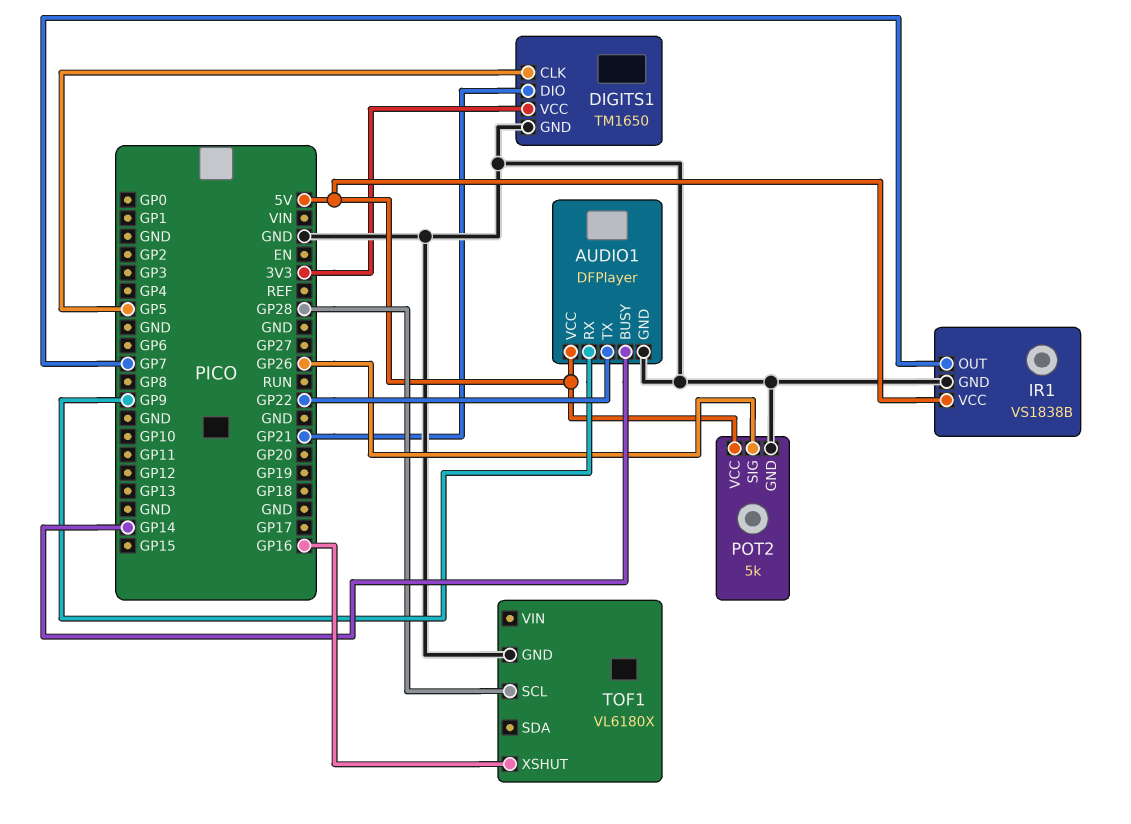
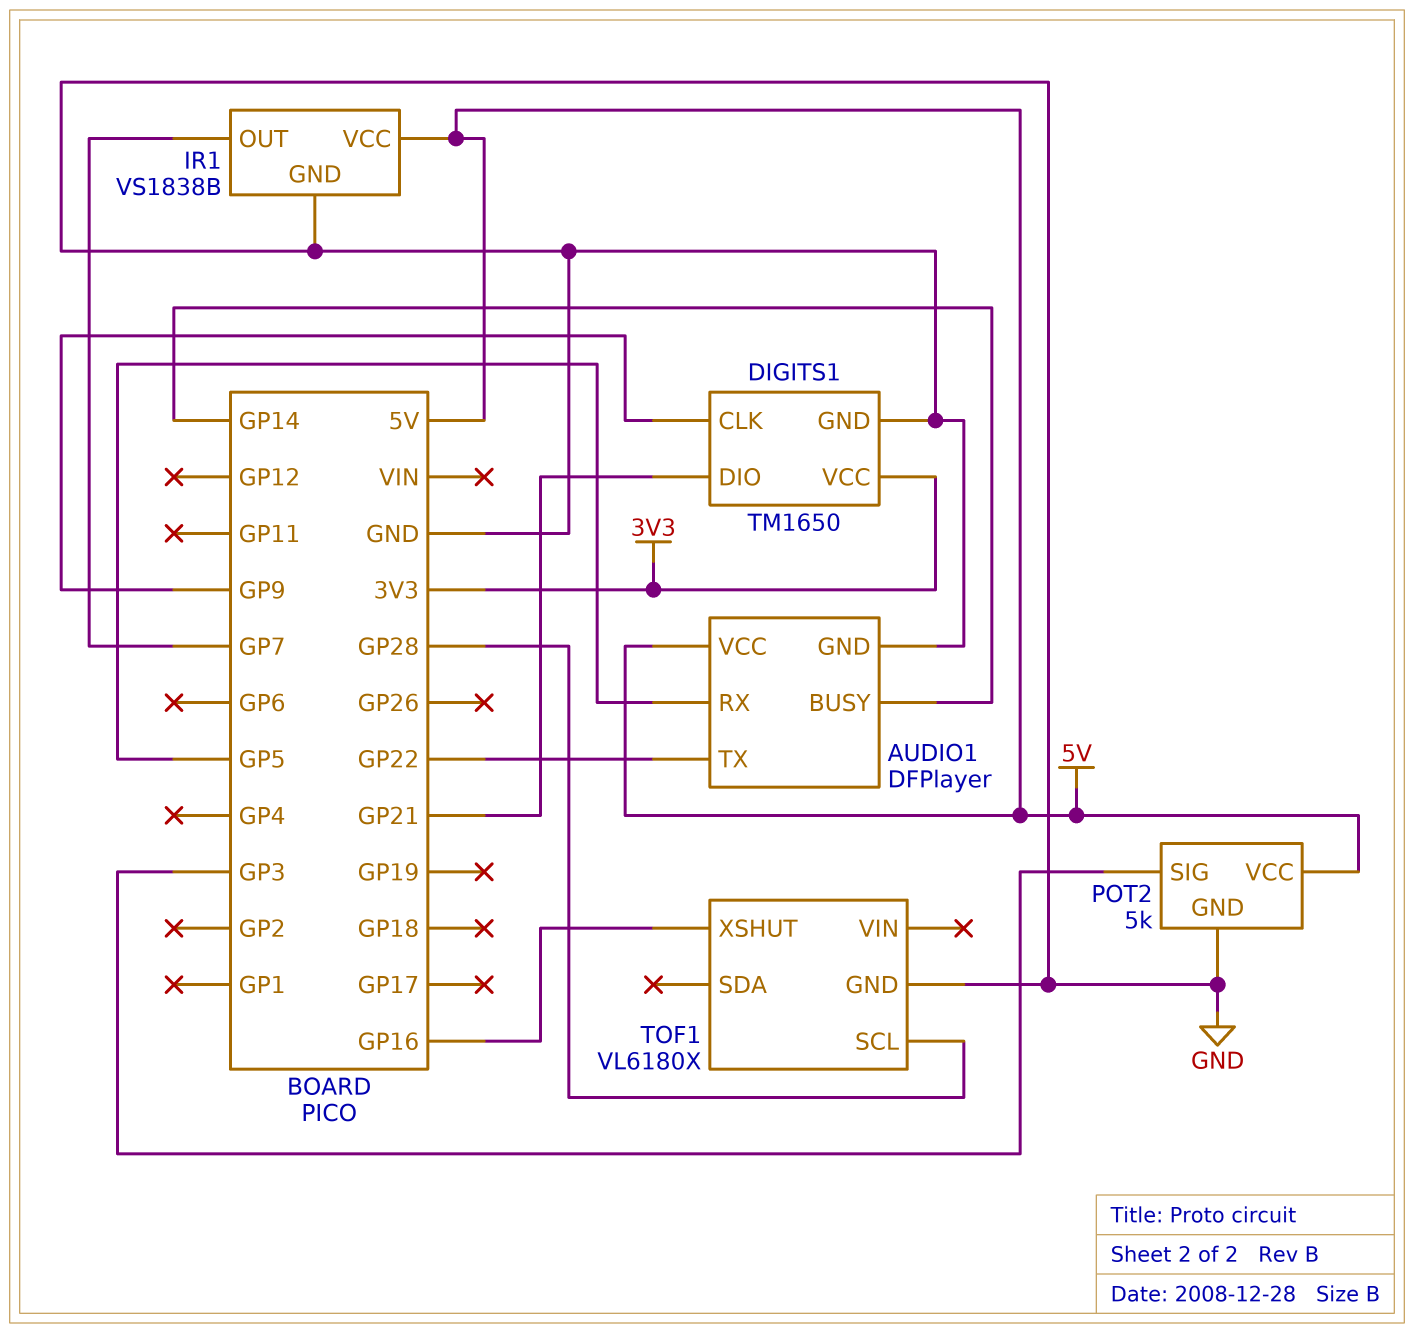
AUDIO1 pin RX: GP9 -> GP5
DIGITS1 pin CLK: GP5 -> GP9
POT2 pin SIG: GP26 -> GP3

